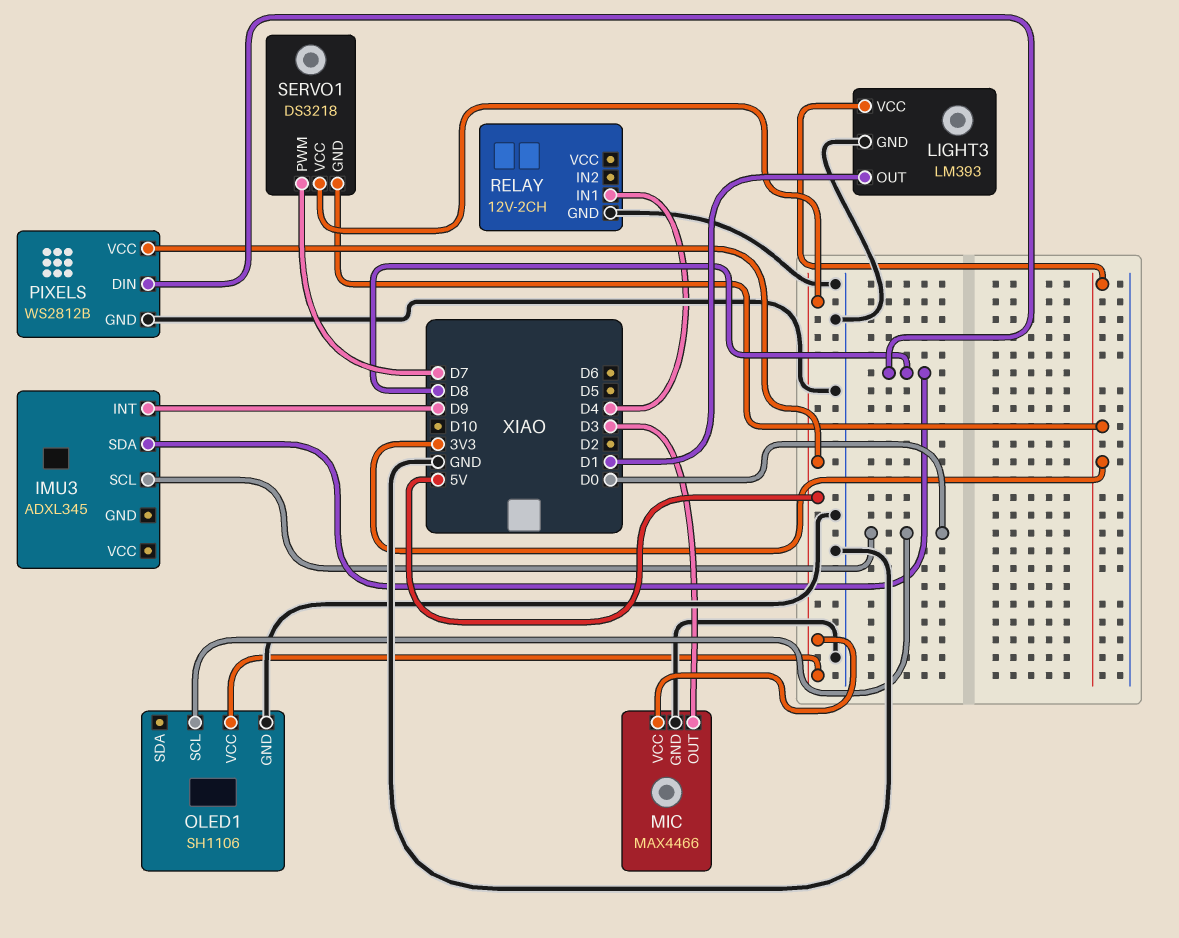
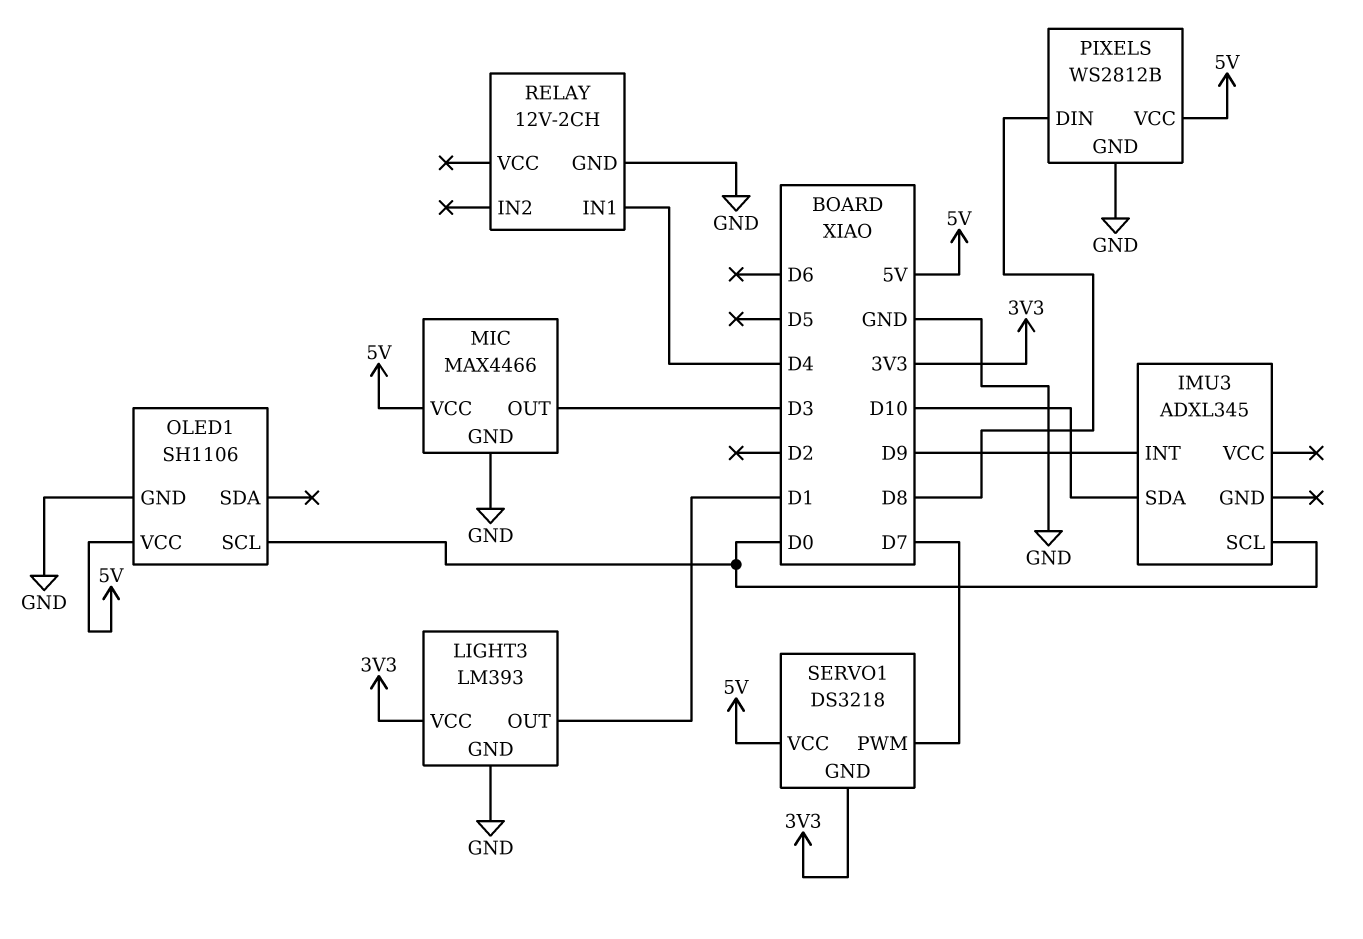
IMU3 pin SDA: D8 -> D10

